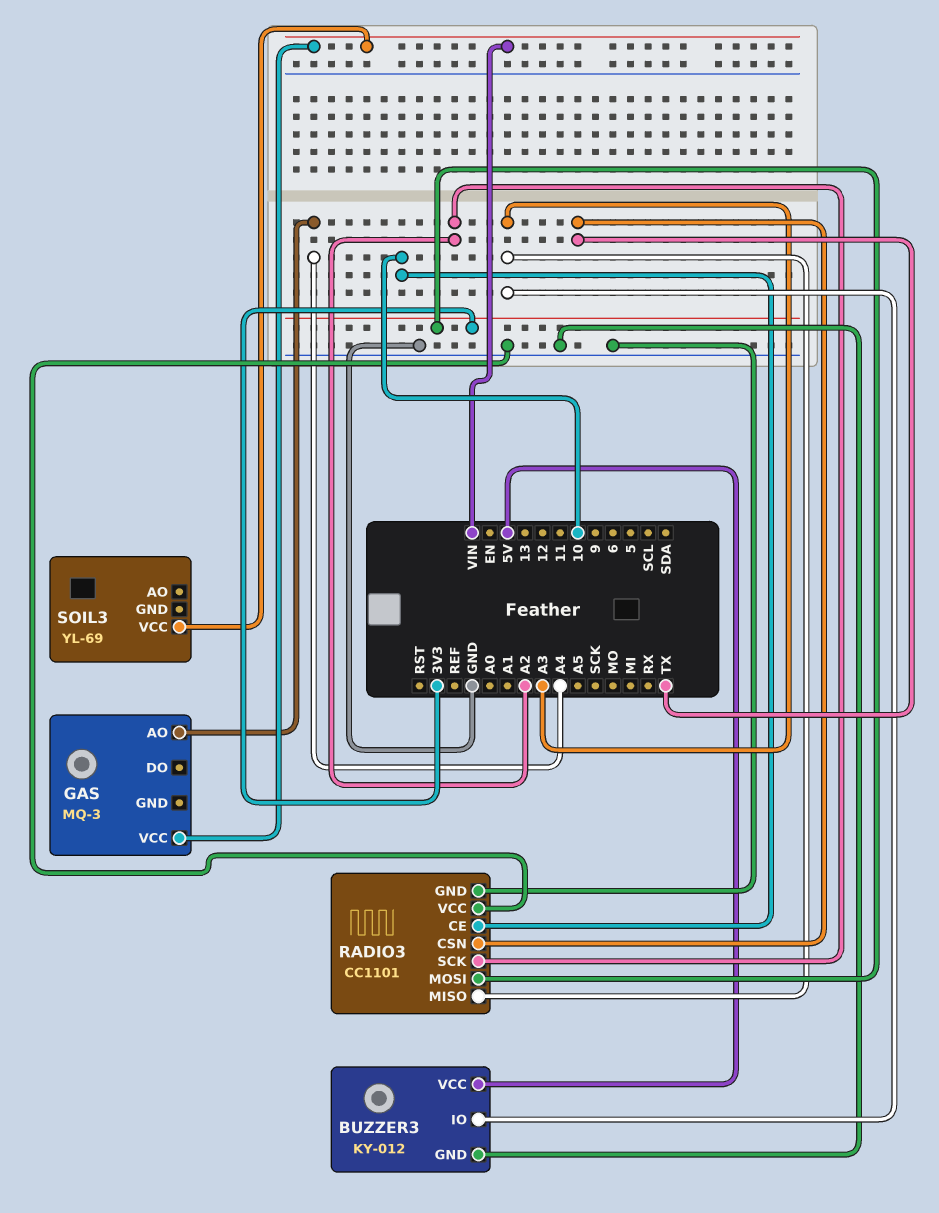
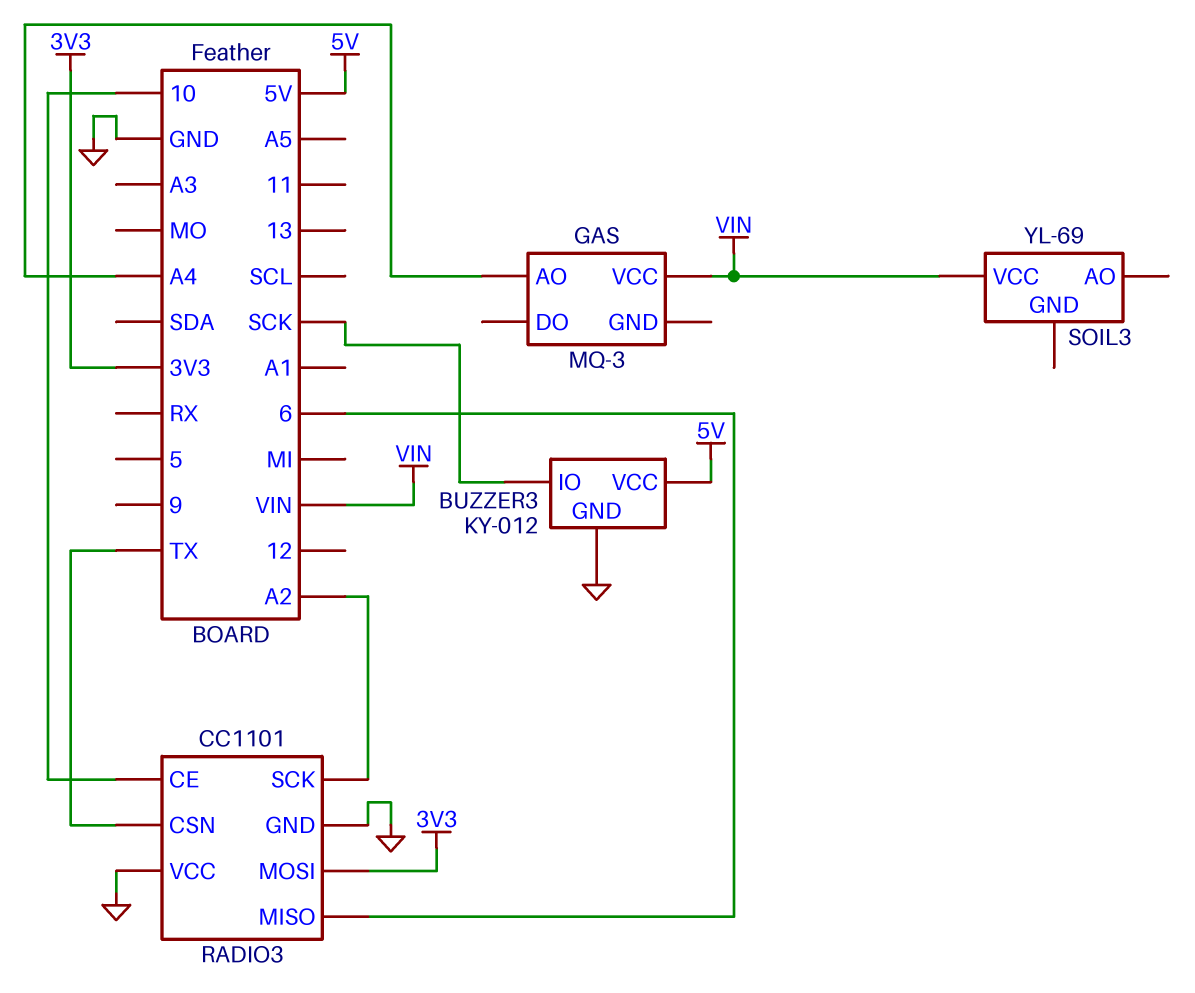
BUZZER3 pin IO: A3 -> SCK
RADIO3 pin MISO: A3 -> 6

